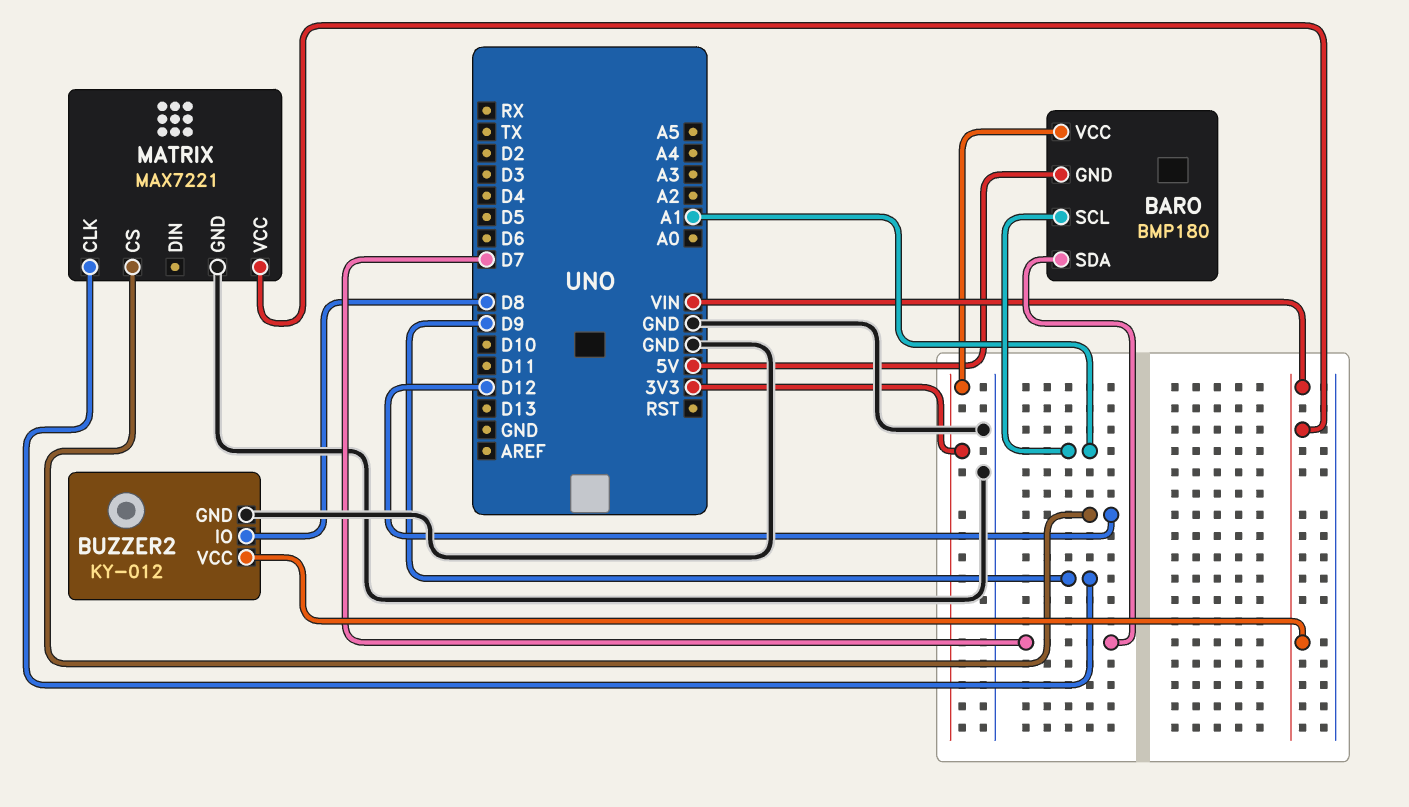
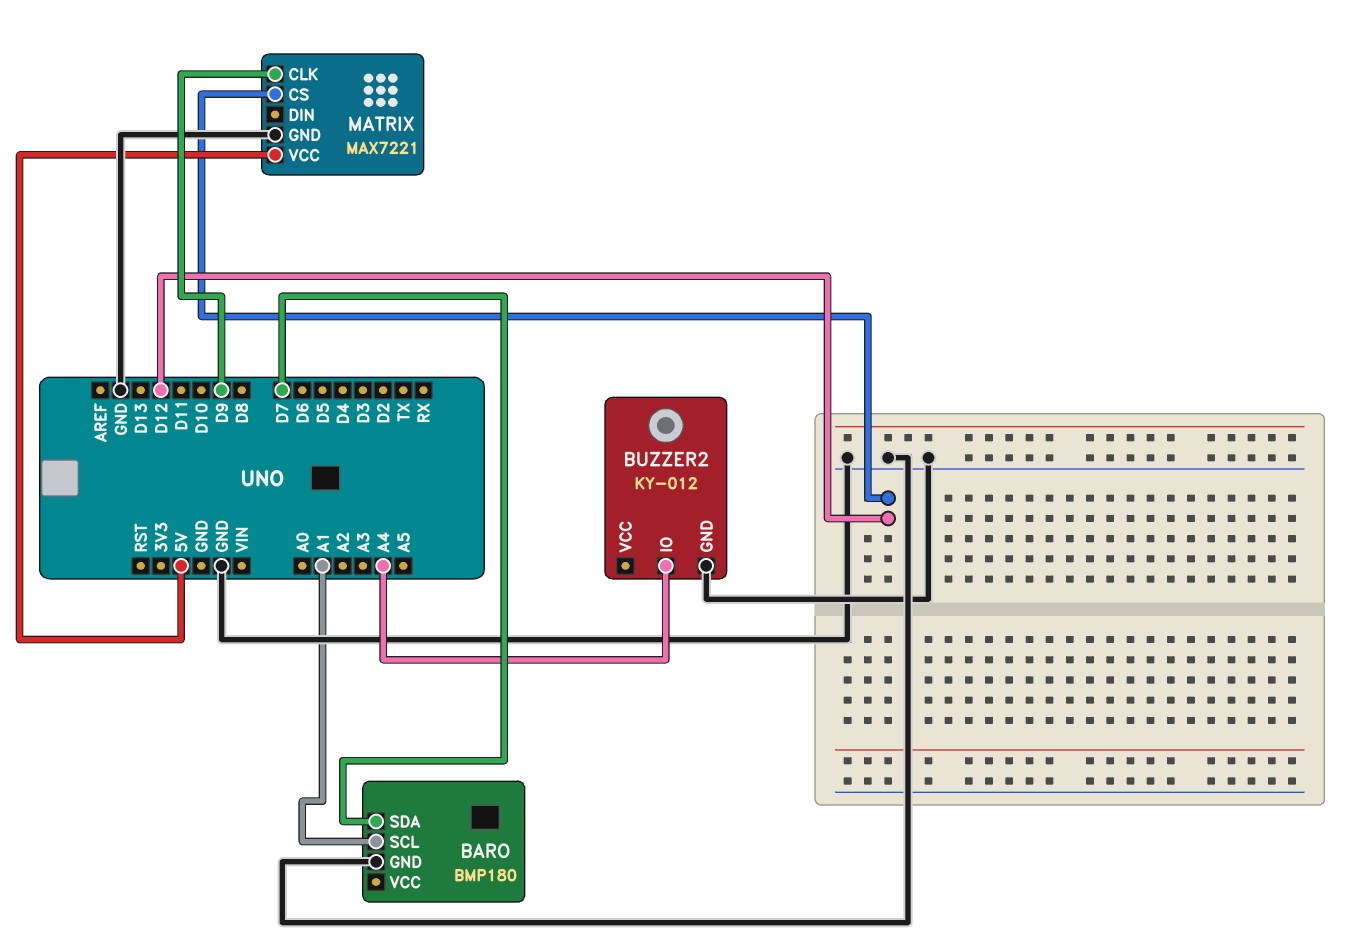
BARO pin GND: 5V -> GND
BARO pin VCC: 3V3 -> none
BUZZER2 pin IO: D8 -> A4
BUZZER2 pin VCC: VIN -> none
MATRIX pin VCC: VIN -> 5V

